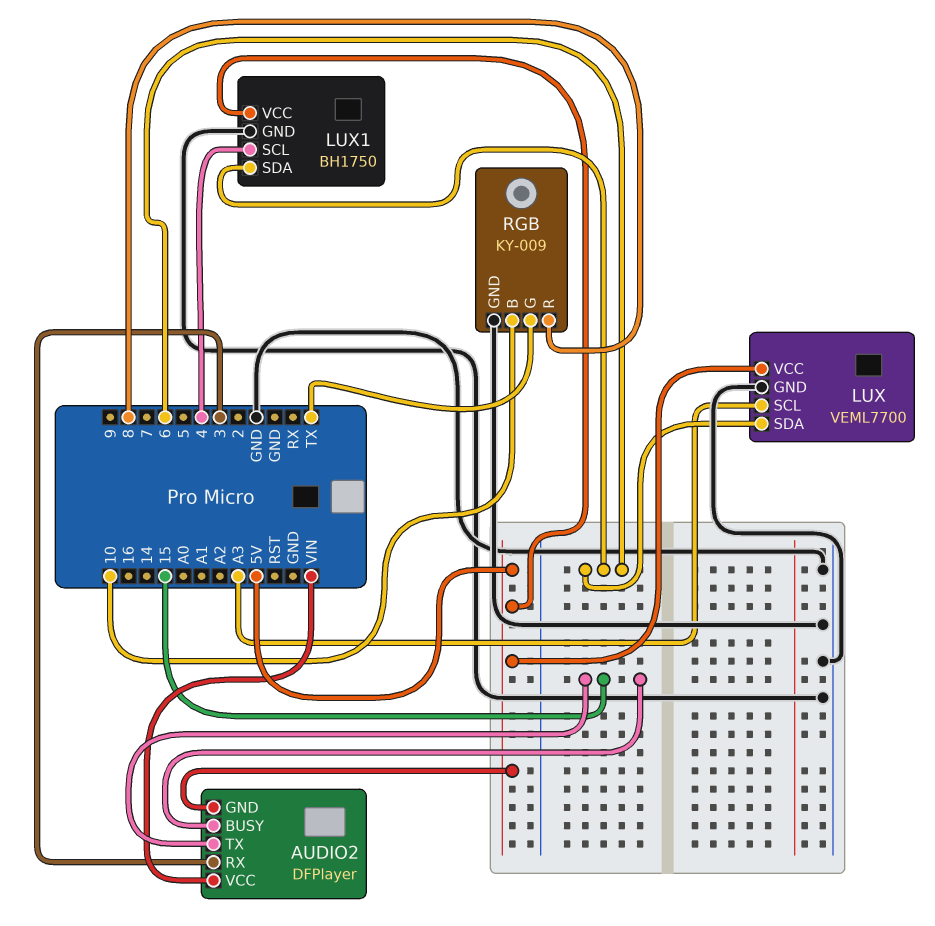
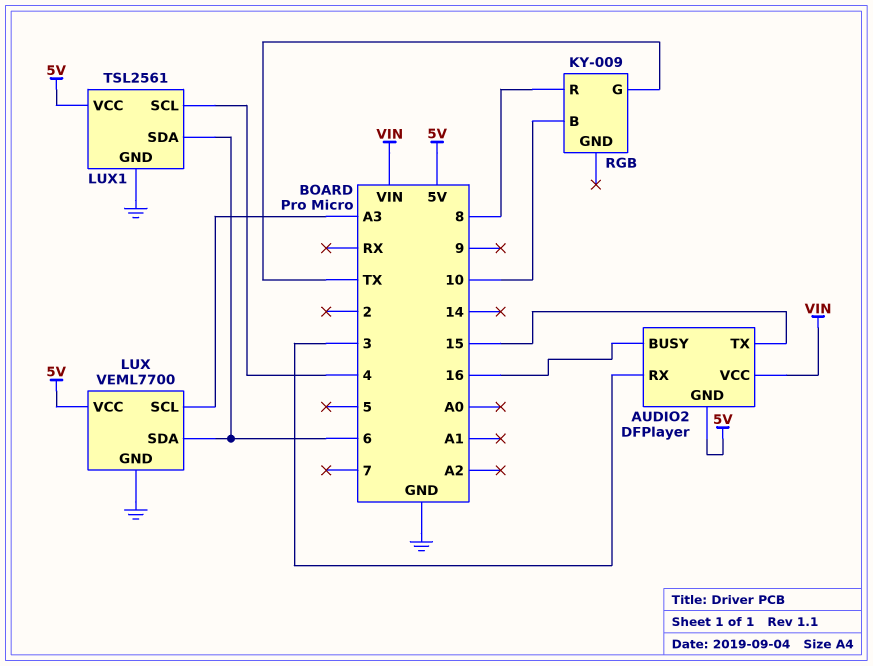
AUDIO2 pin BUSY: 15 -> 16
LUX1: BH1750 -> TSL2561
RGB pin GND: GND -> none

